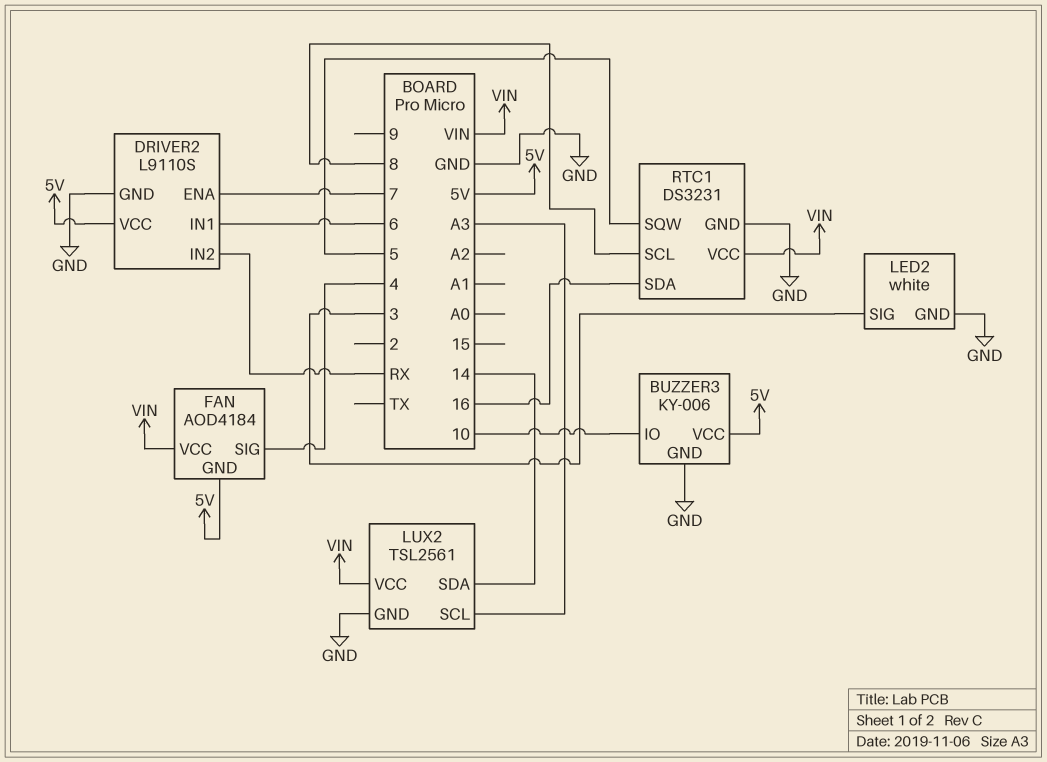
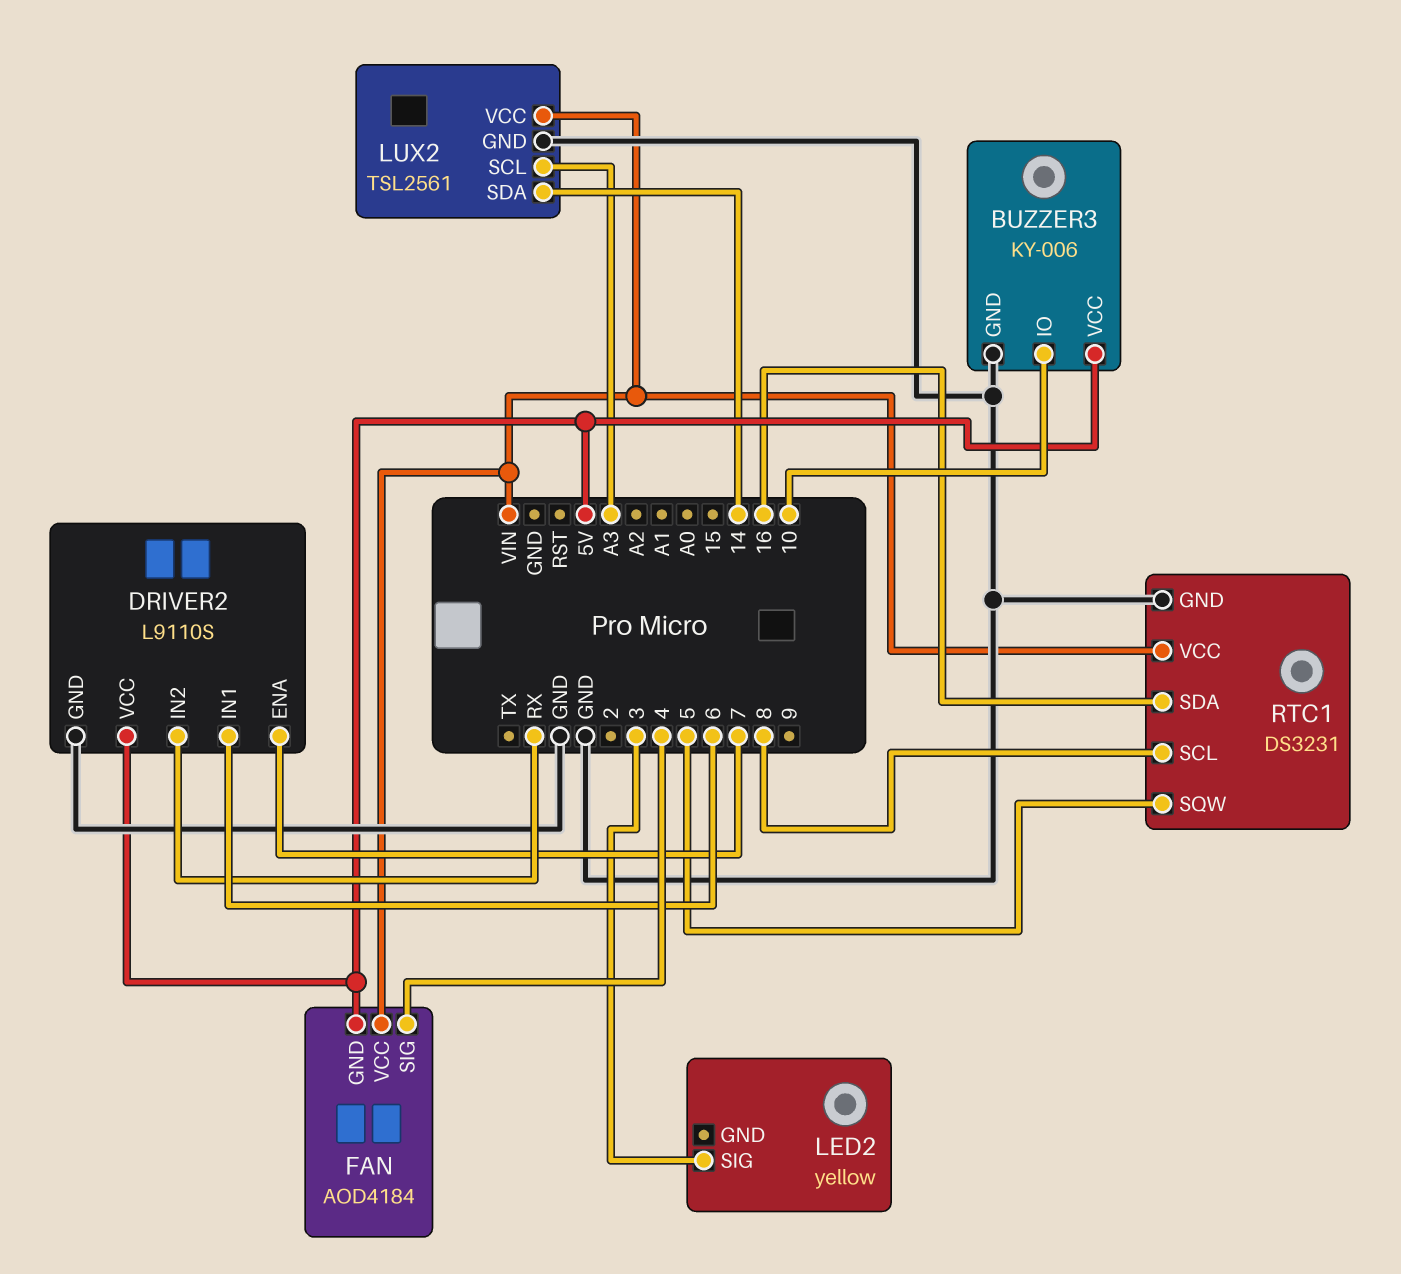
LED2: white -> yellow
LED2 pin GND: GND -> none

